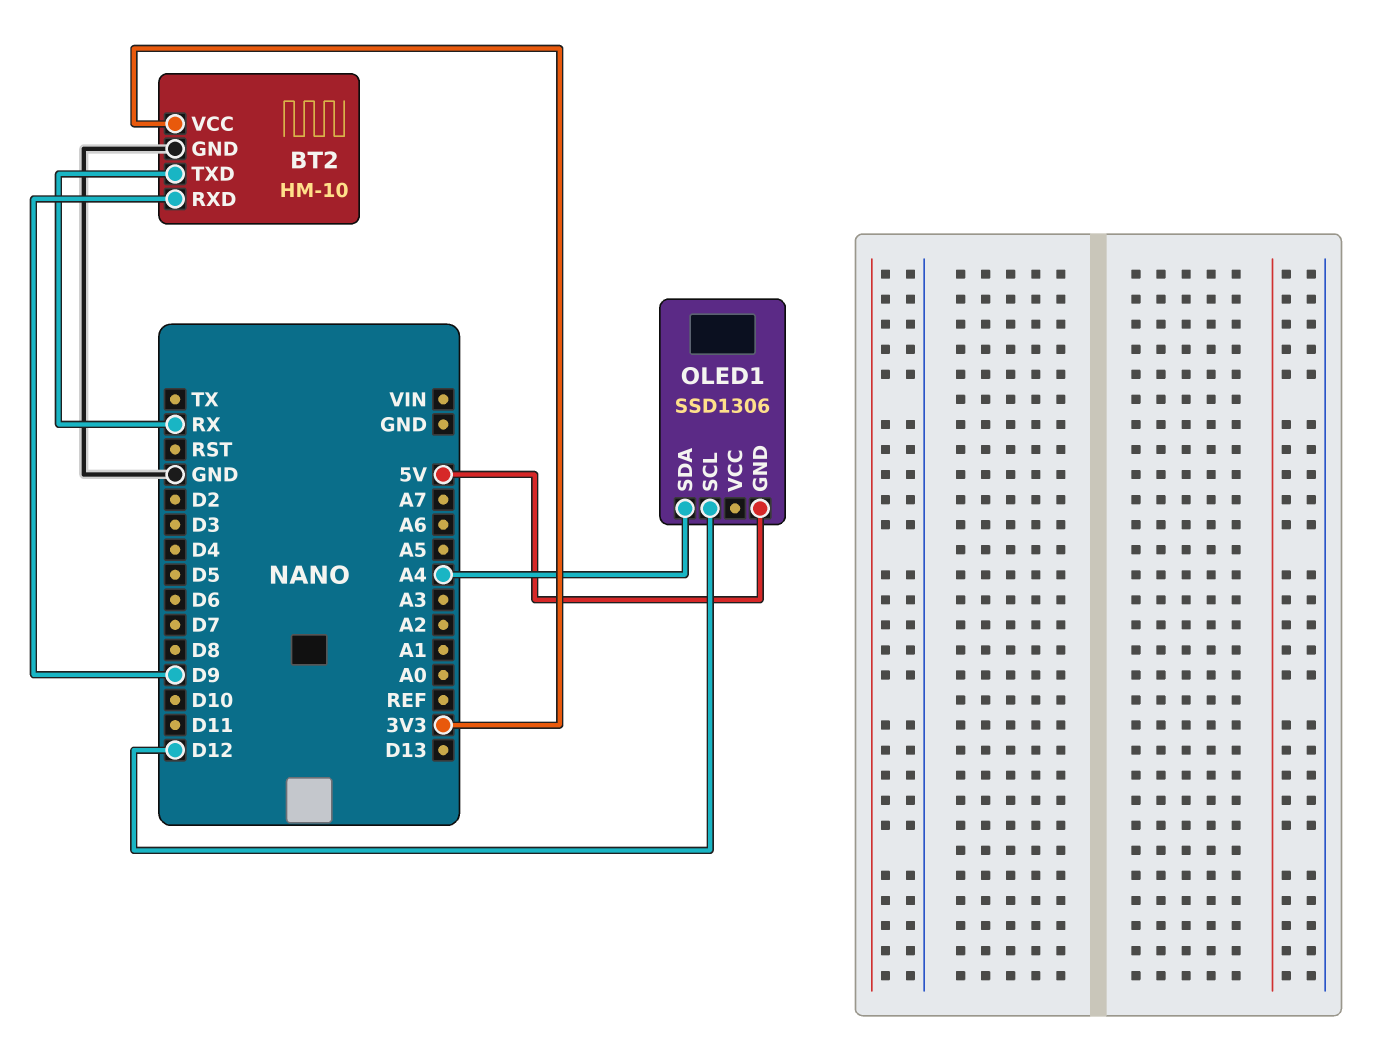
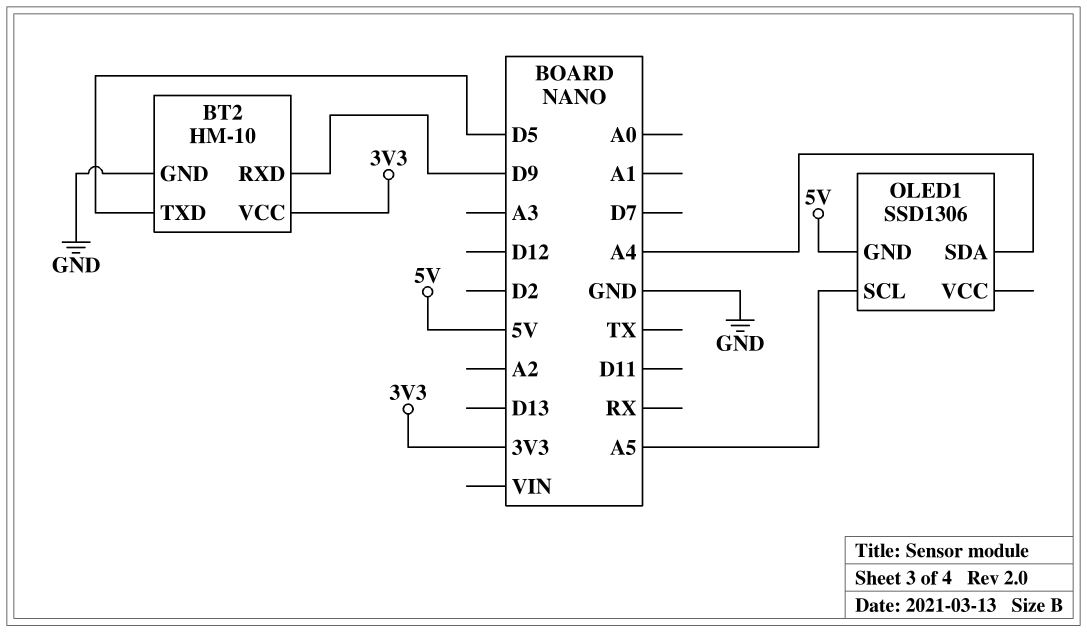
BT2 pin TXD: RX -> D5
OLED1 pin SCL: D12 -> A5

